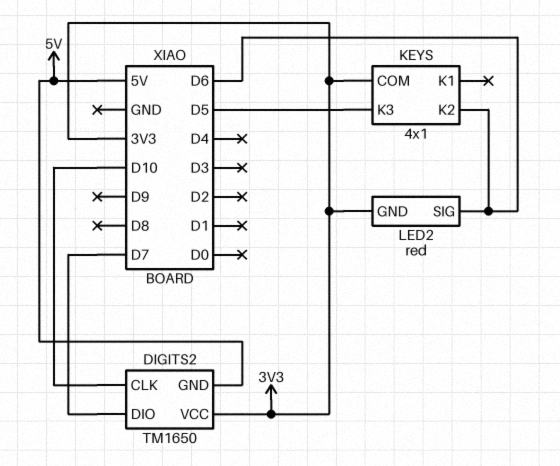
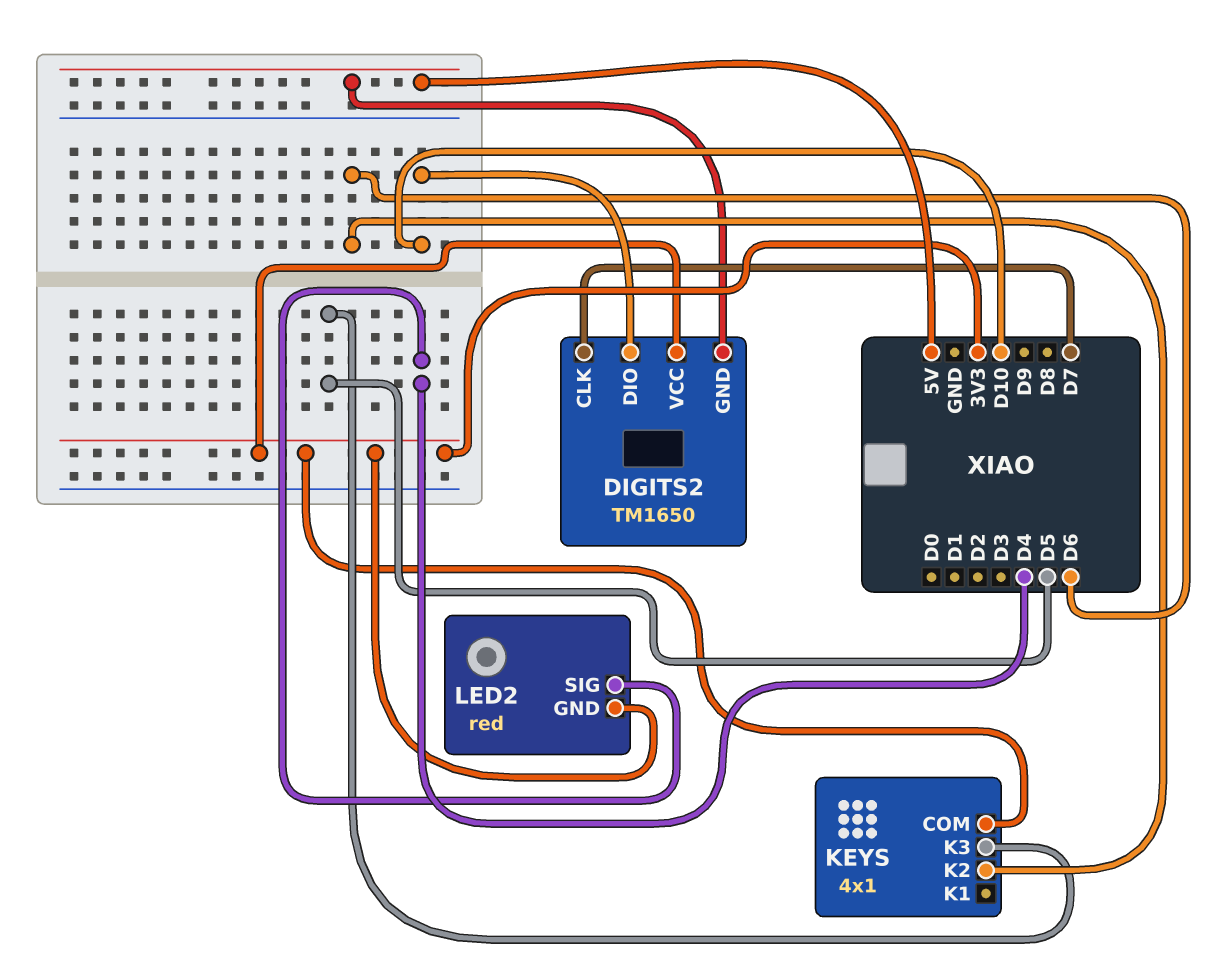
DIGITS2 pin CLK: D10 -> D7
DIGITS2 pin DIO: D7 -> D10
LED2 pin SIG: D6 -> D4

